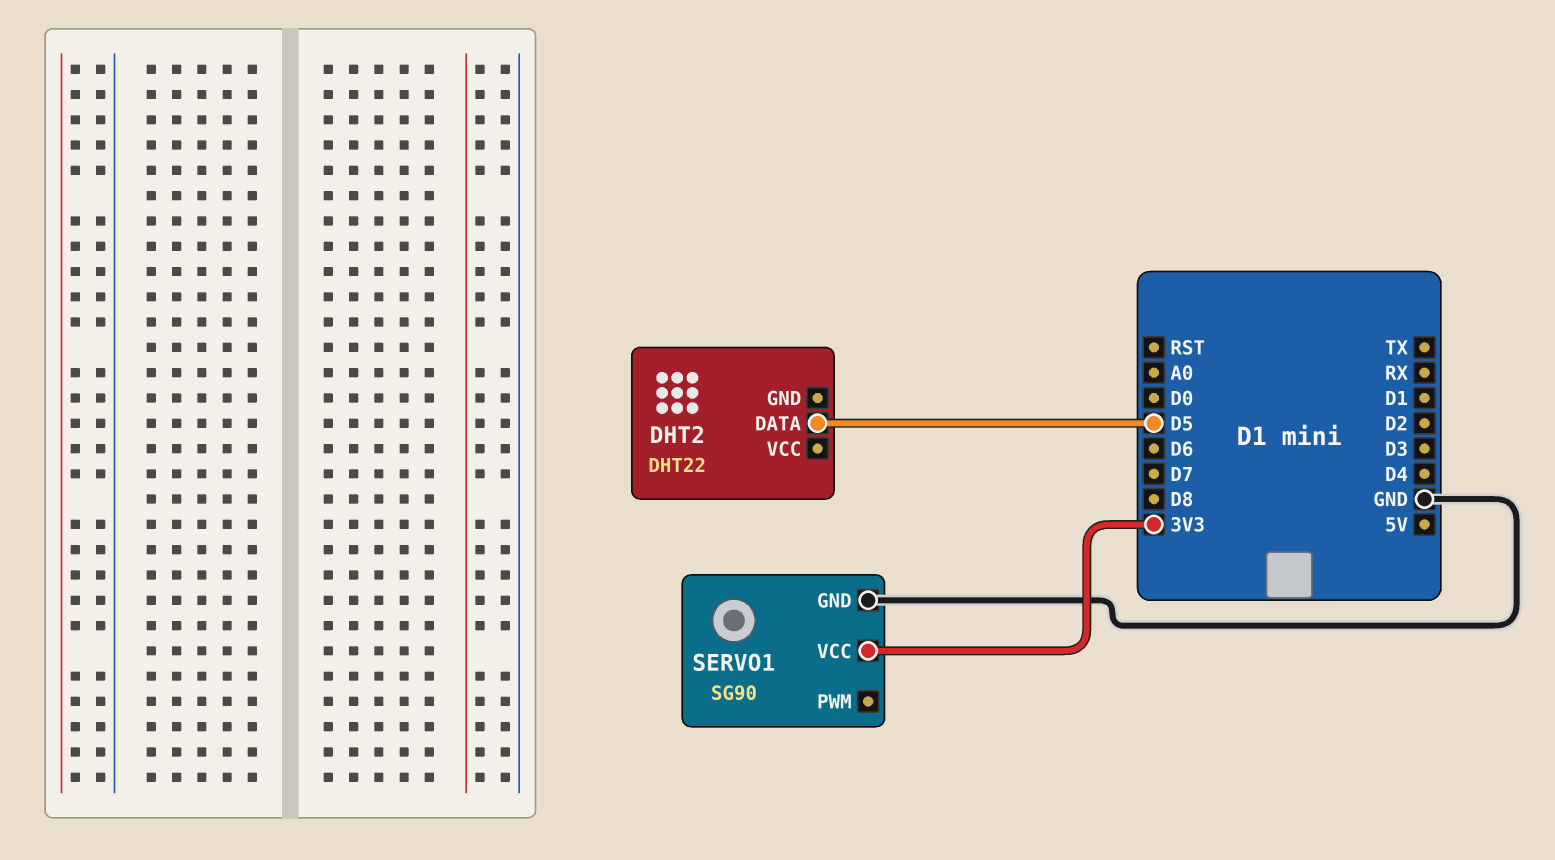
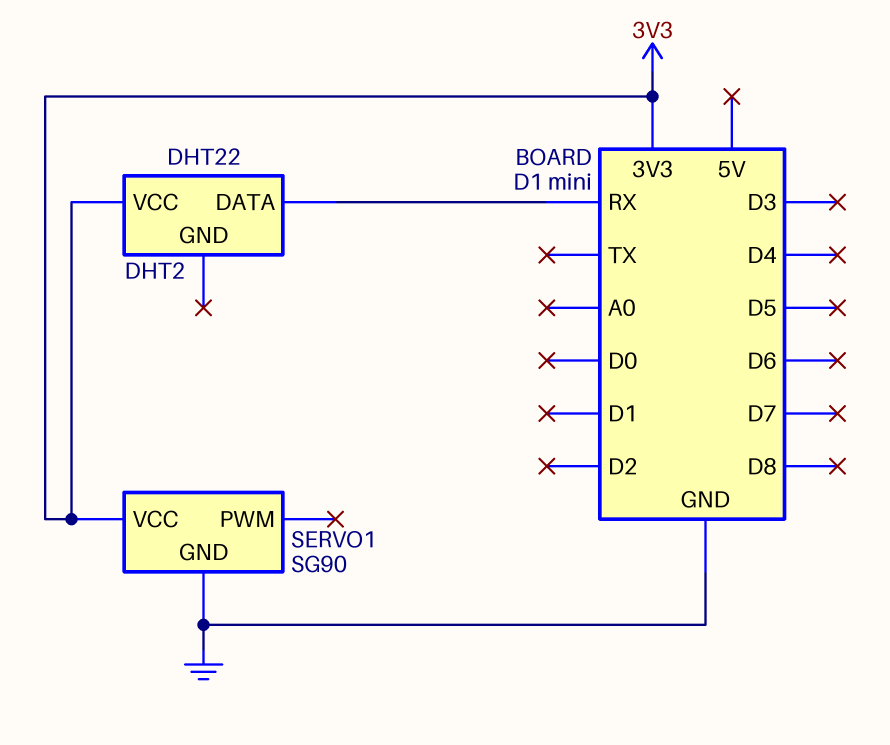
DHT2 pin DATA: D5 -> RX
DHT2 pin VCC: none -> 3V3

